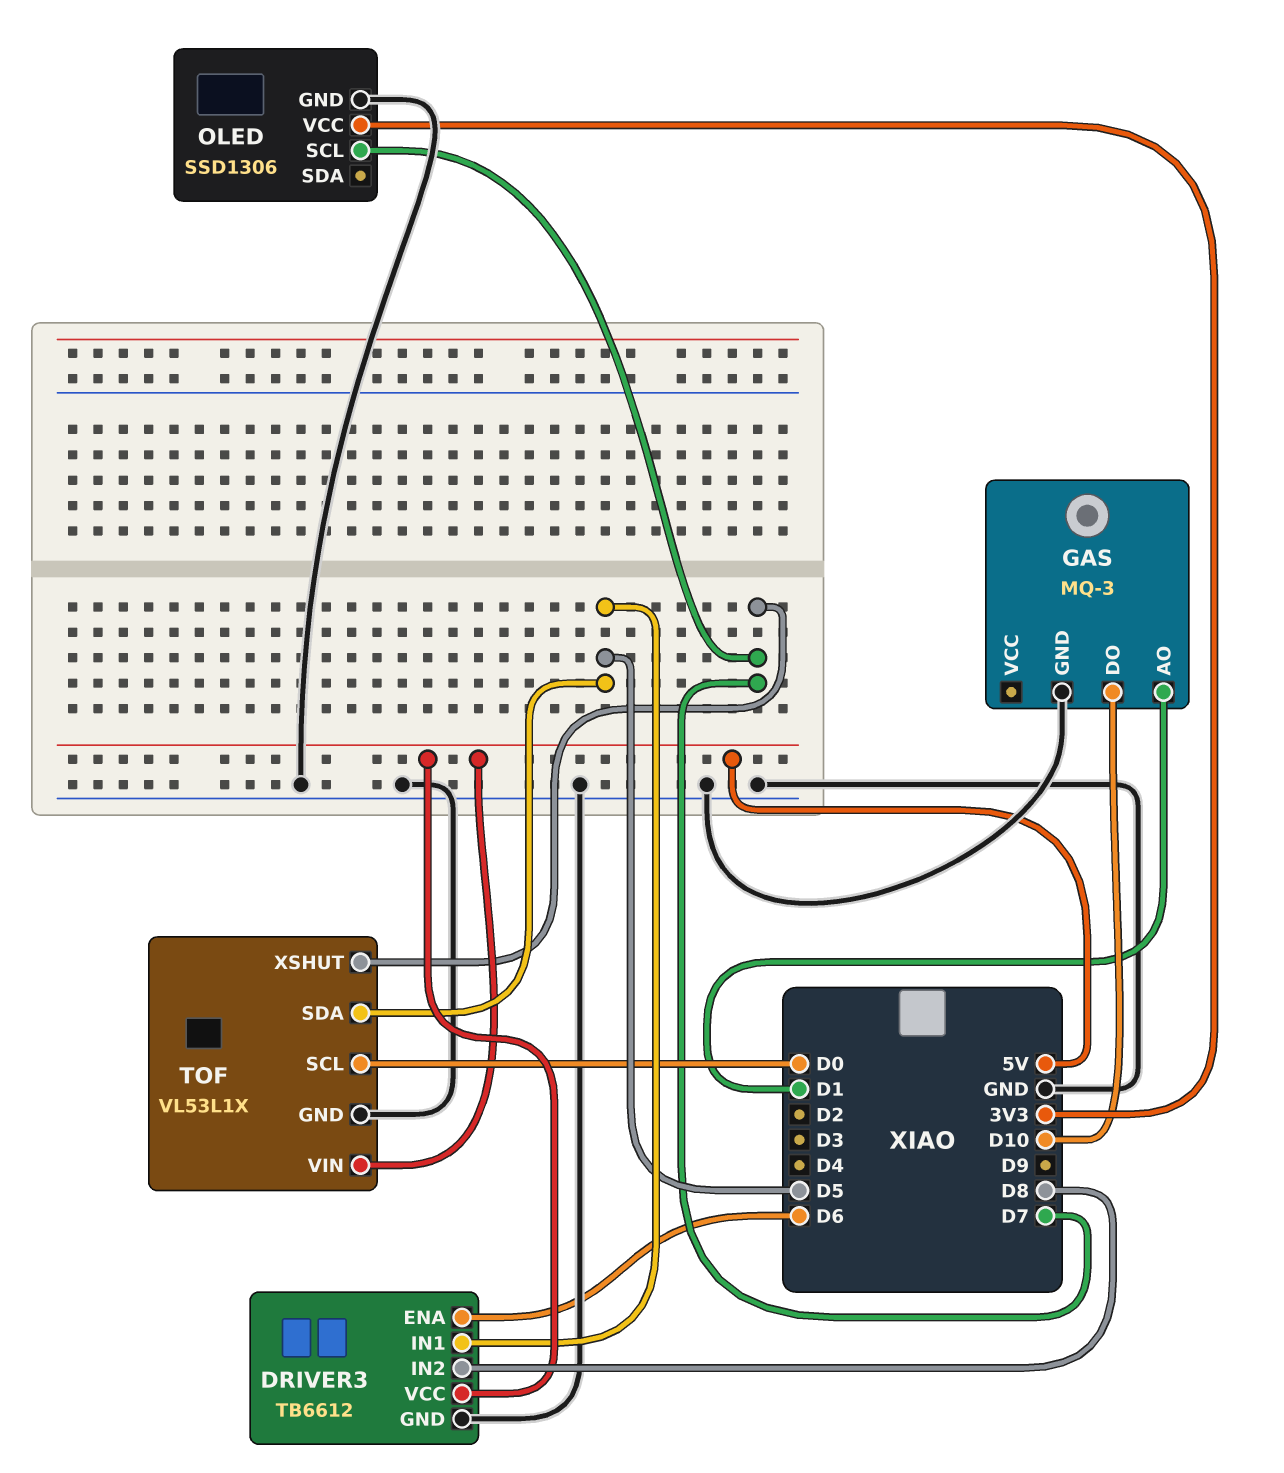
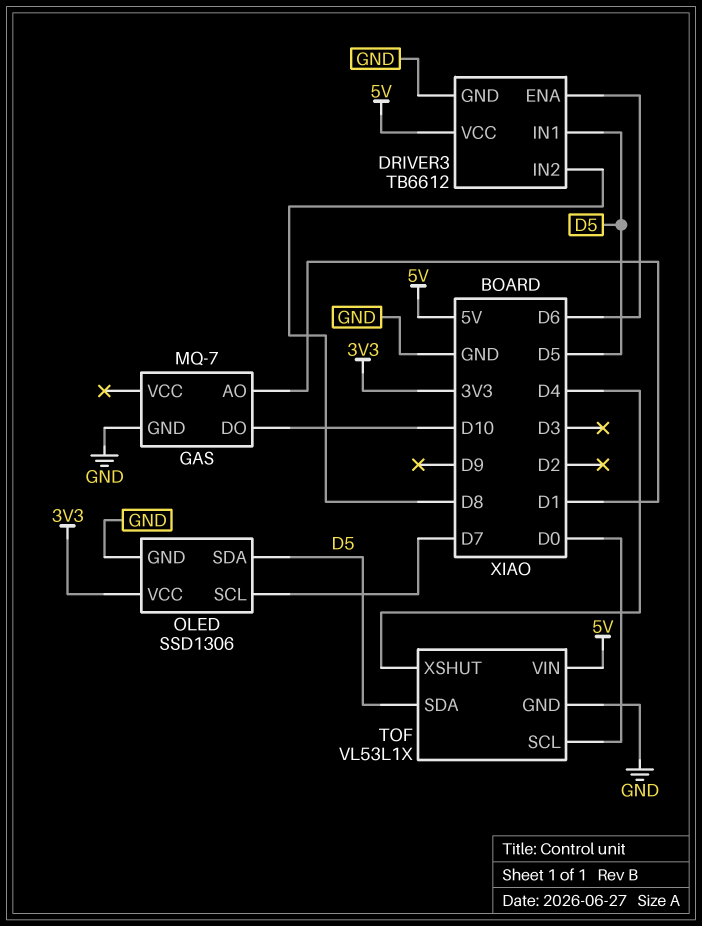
GAS: MQ-3 -> MQ-7
OLED pin SDA: none -> D5
TOF pin XSHUT: D7 -> D4

